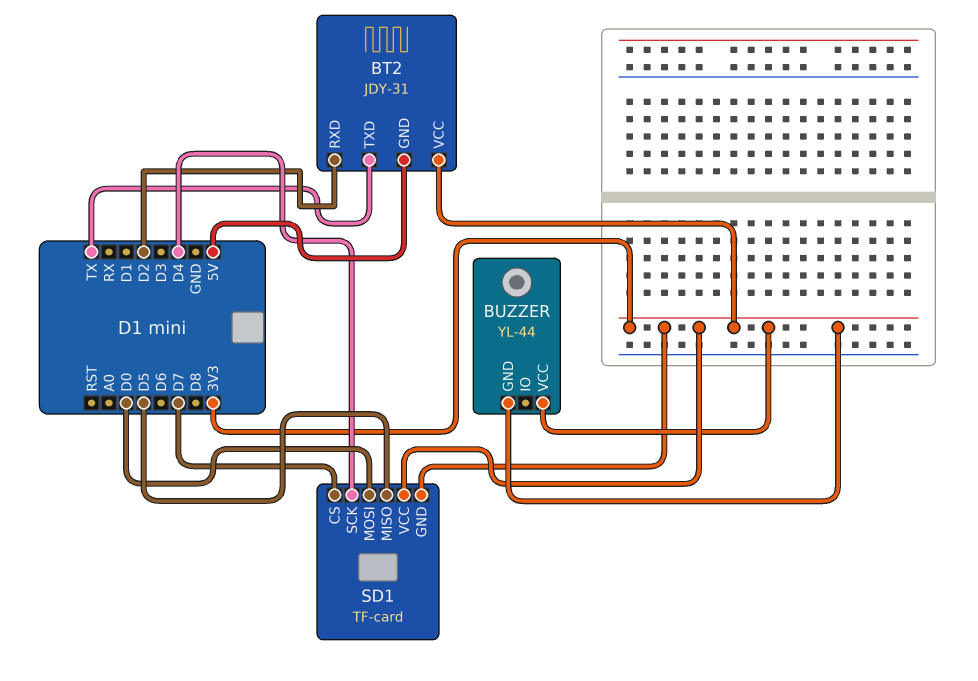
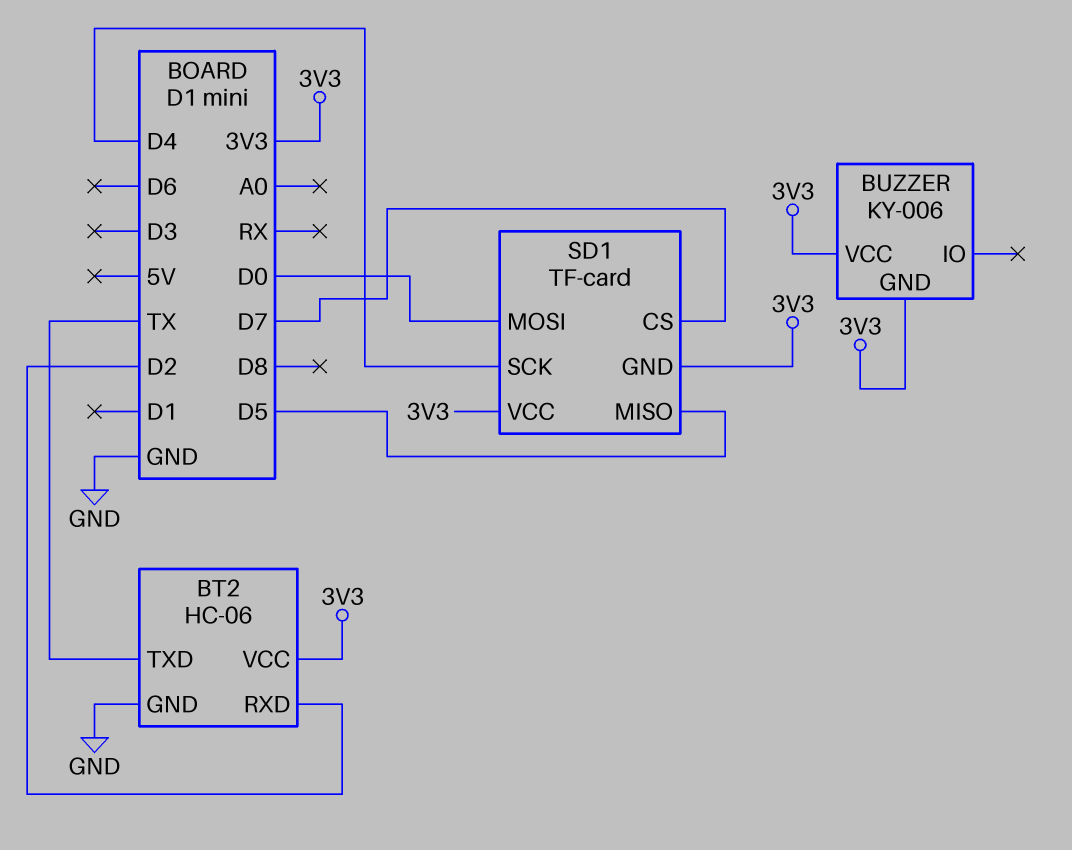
BT2: JDY-31 -> HC-06
BT2 pin GND: 5V -> GND
BUZZER: YL-44 -> KY-006

